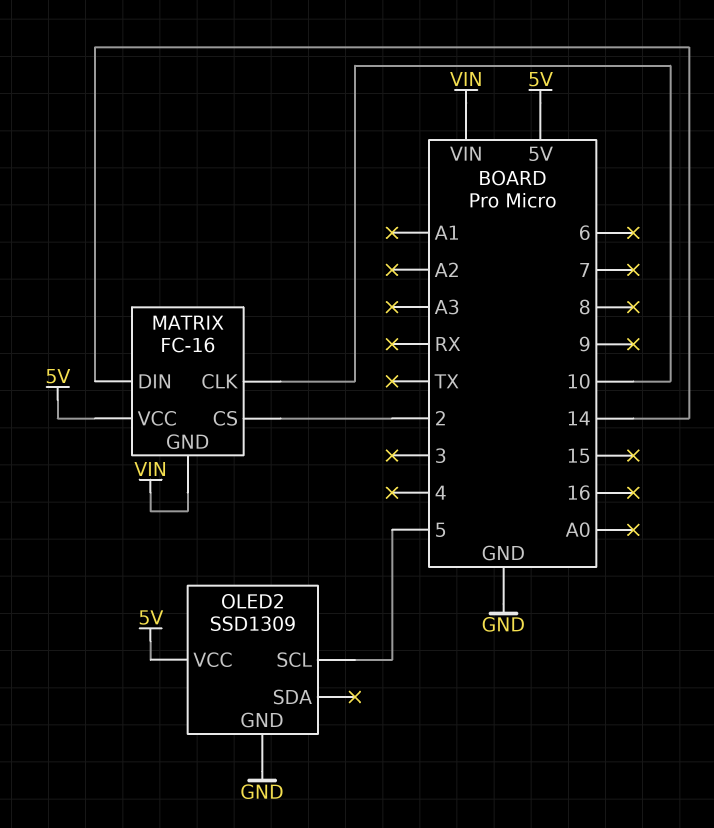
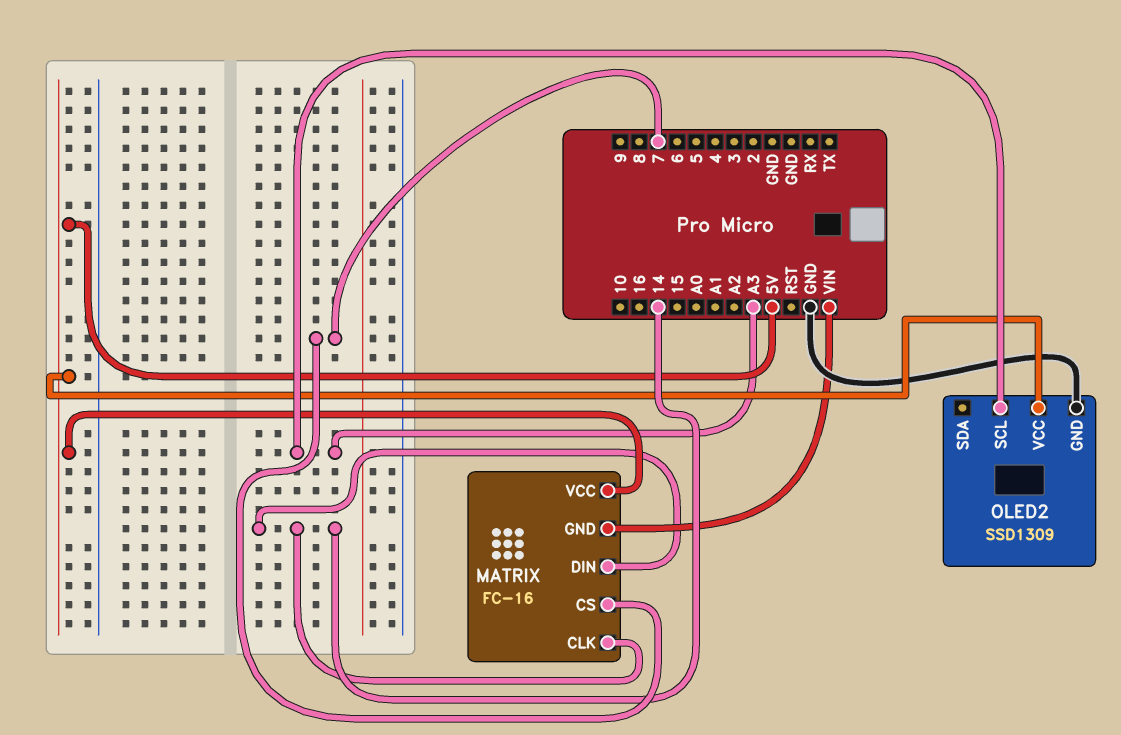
MATRIX pin CLK: 10 -> 14
MATRIX pin CS: 2 -> 7
OLED2 pin SCL: 5 -> A3

